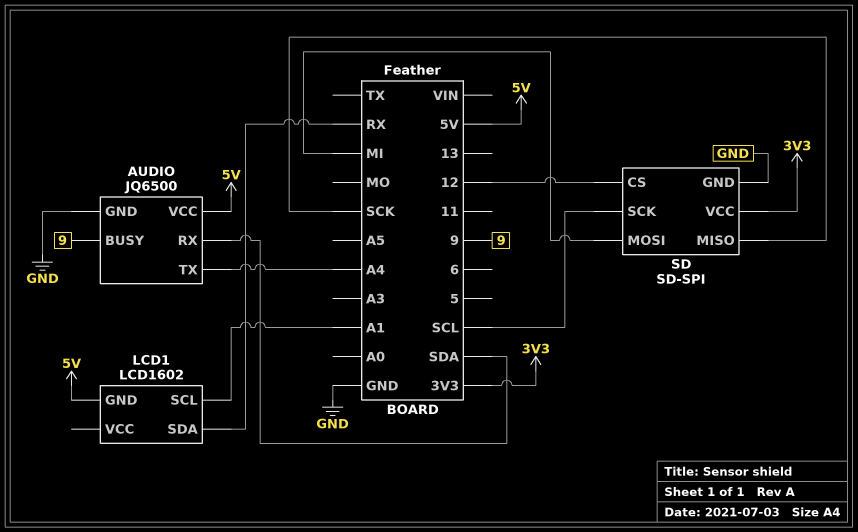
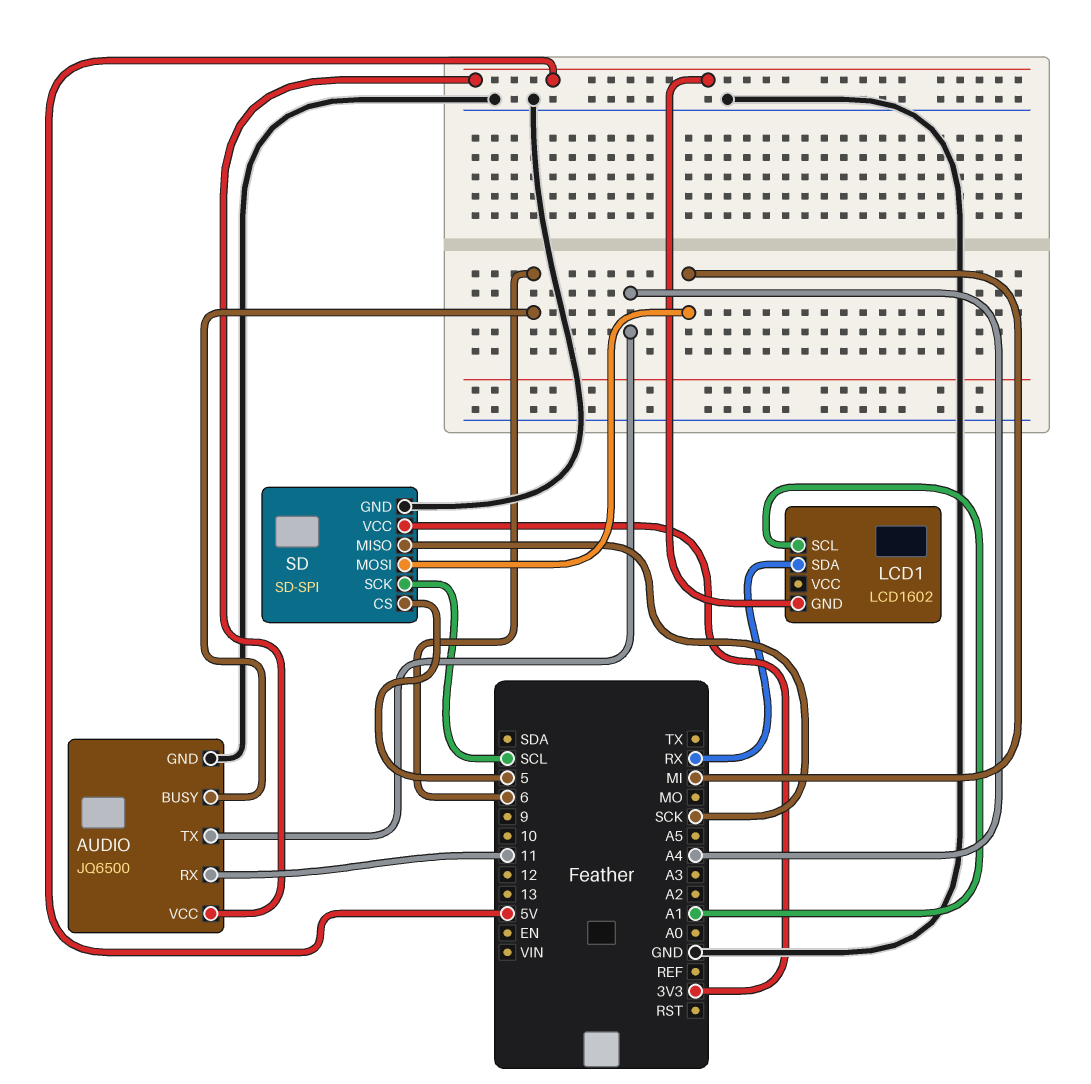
AUDIO pin BUSY: 9 -> 6
AUDIO pin RX: SDA -> 11
SD pin CS: 12 -> 5

